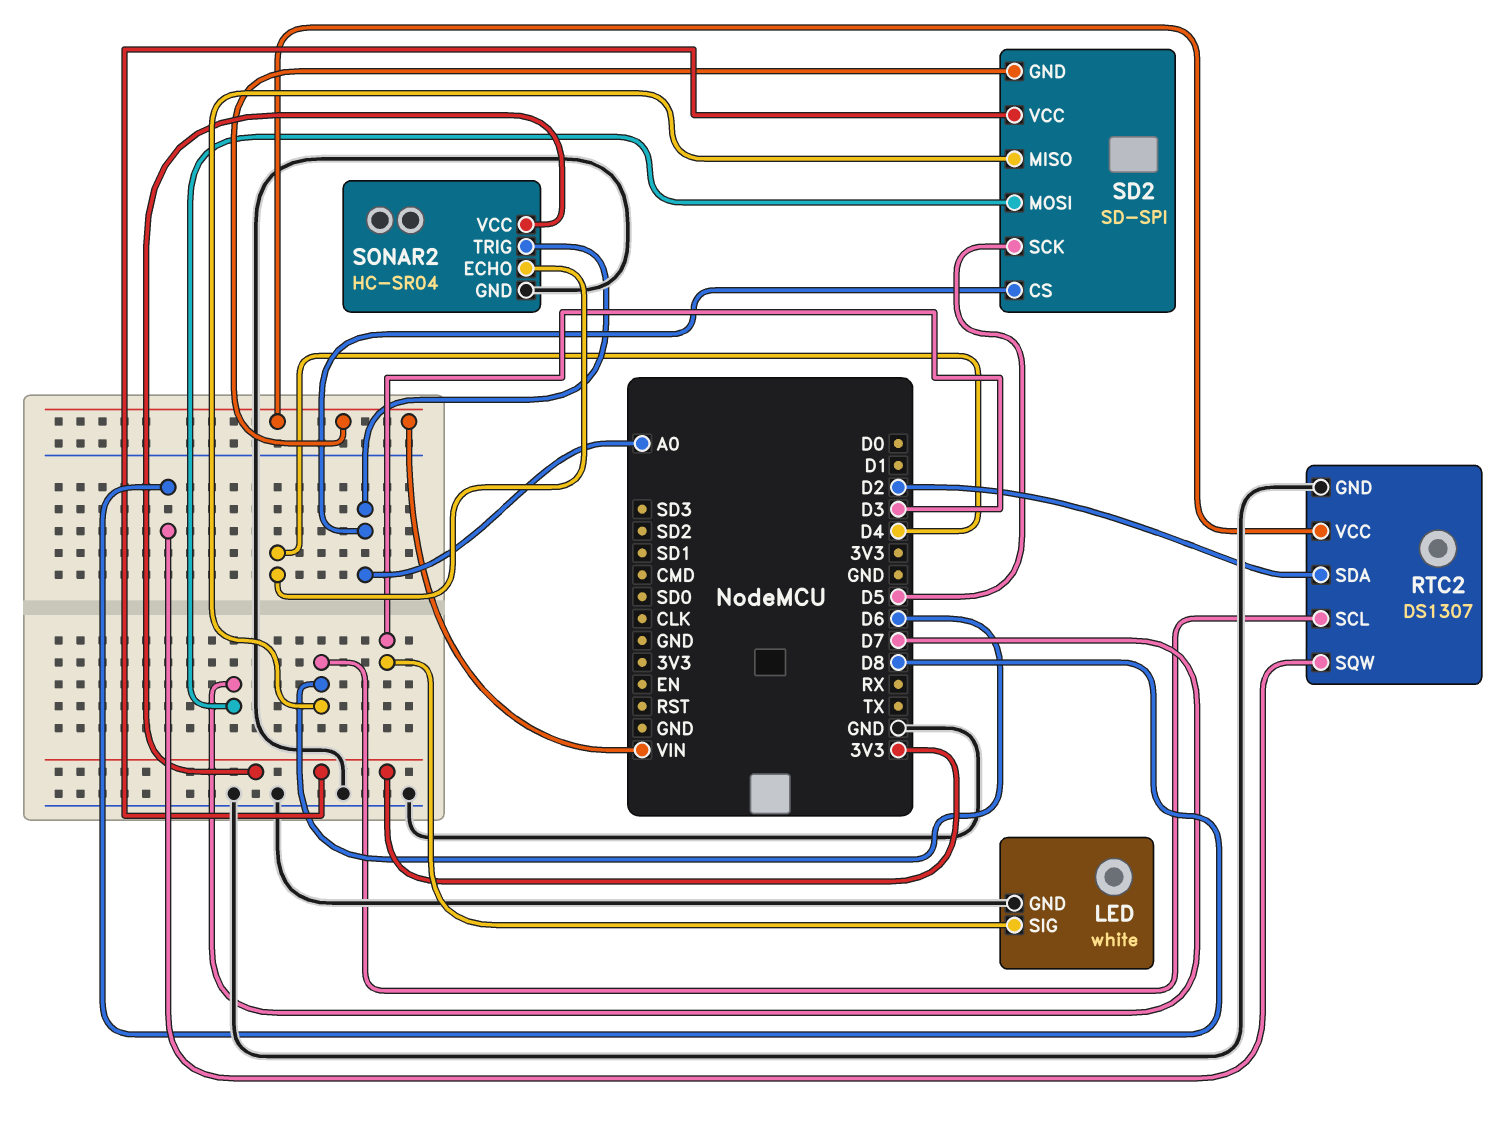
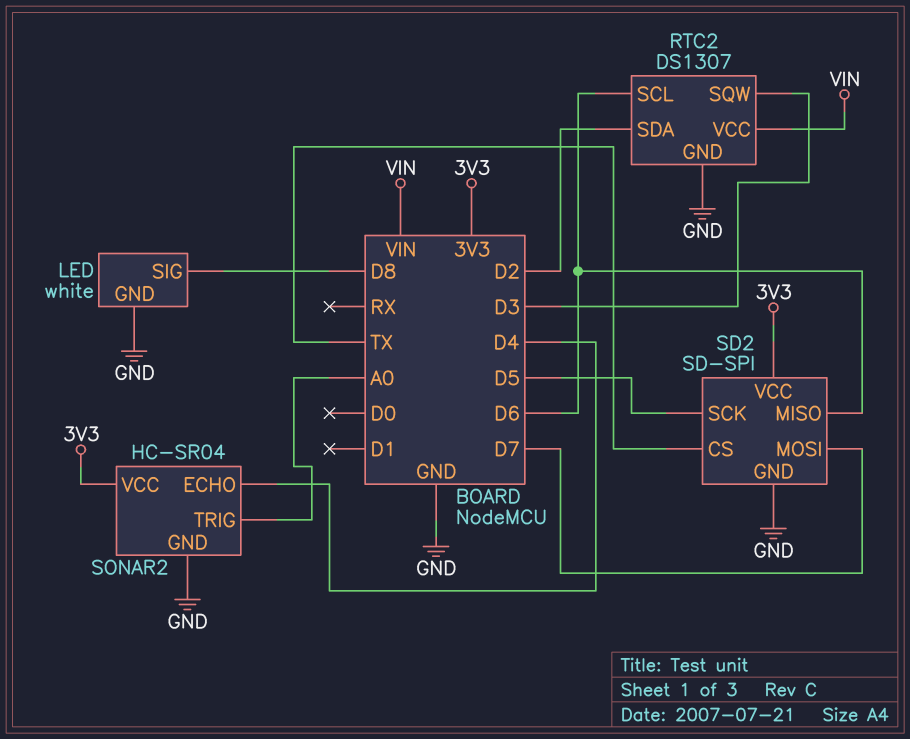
LED pin SIG: D3 -> D8
RTC2 pin SQW: D8 -> D3
SD2 pin CS: A0 -> TX
SD2 pin GND: VIN -> GND

